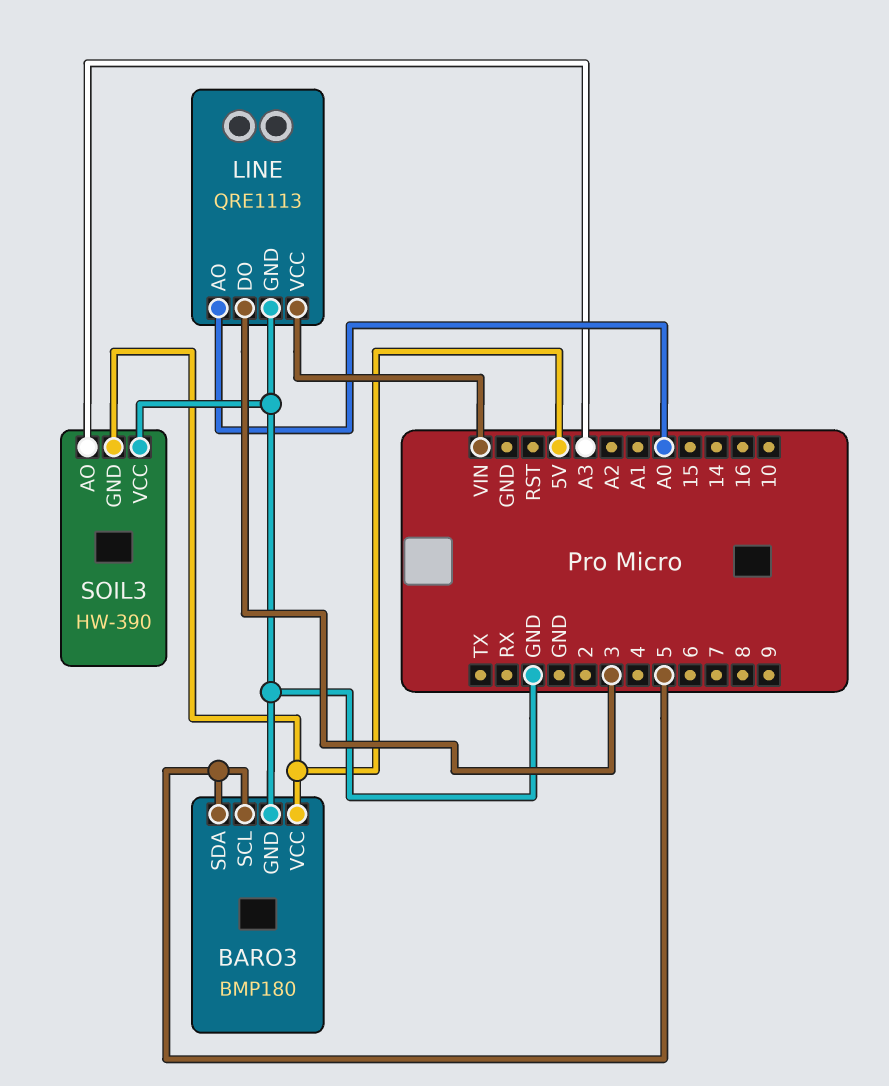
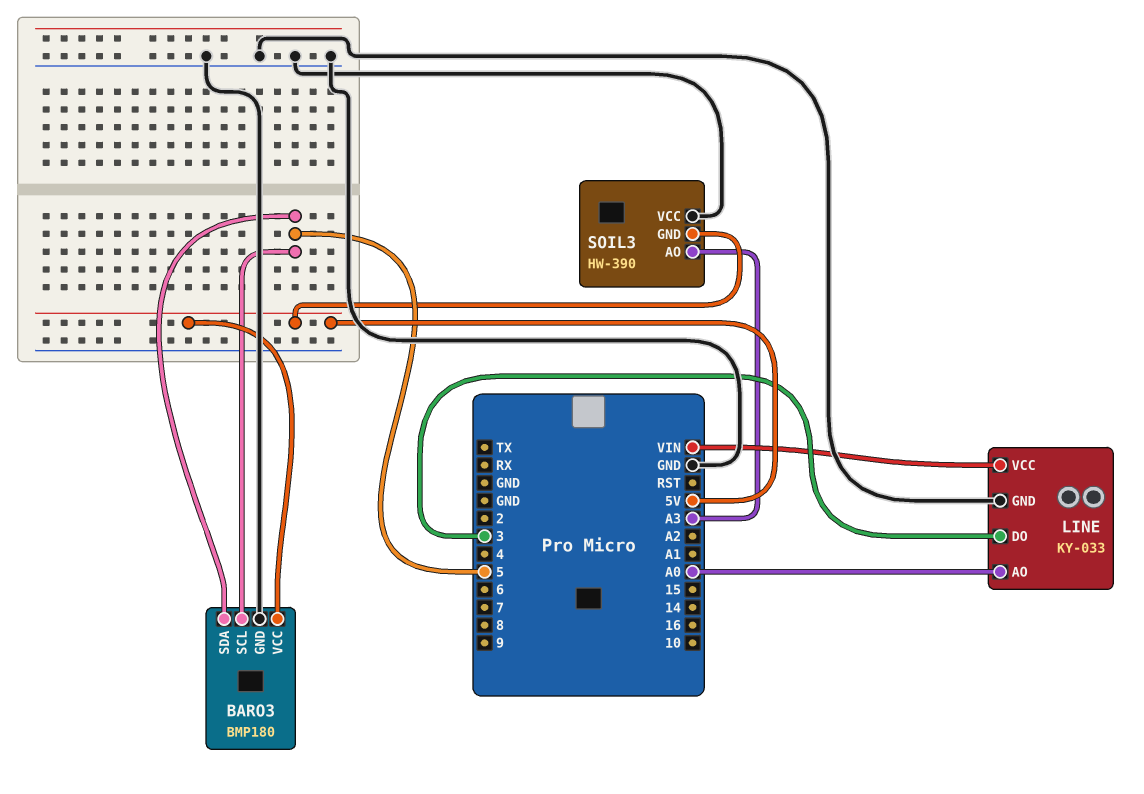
LINE: QRE1113 -> KY-033

